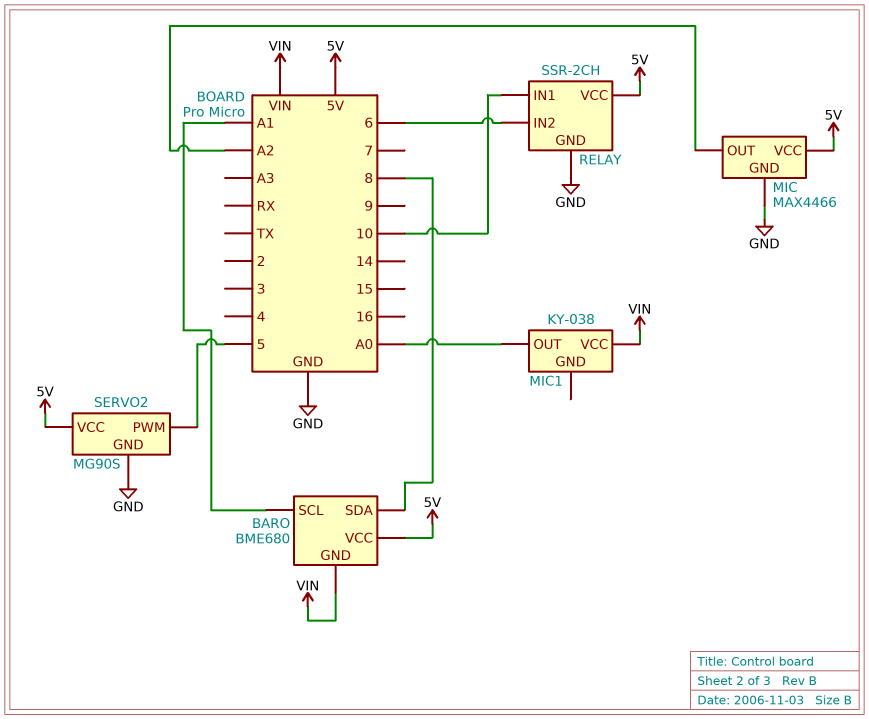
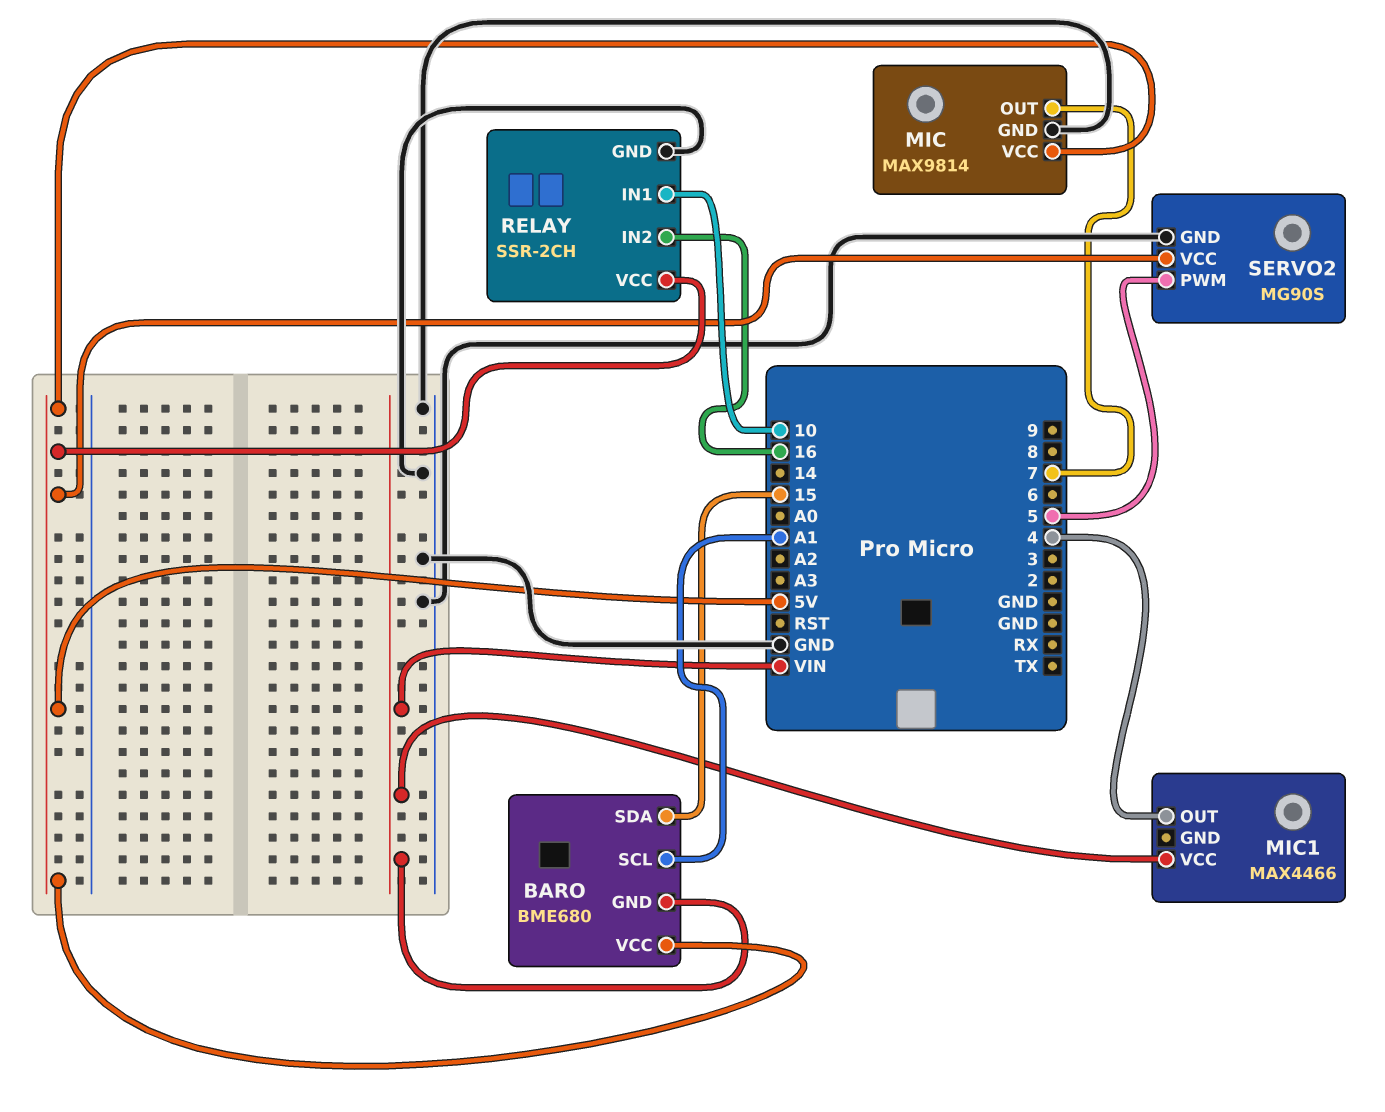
BARO pin SDA: 8 -> 15
MIC: MAX4466 -> MAX9814
MIC pin OUT: A2 -> 7
MIC1: KY-038 -> MAX4466
MIC1 pin OUT: A0 -> 4
RELAY pin IN2: 6 -> 16

